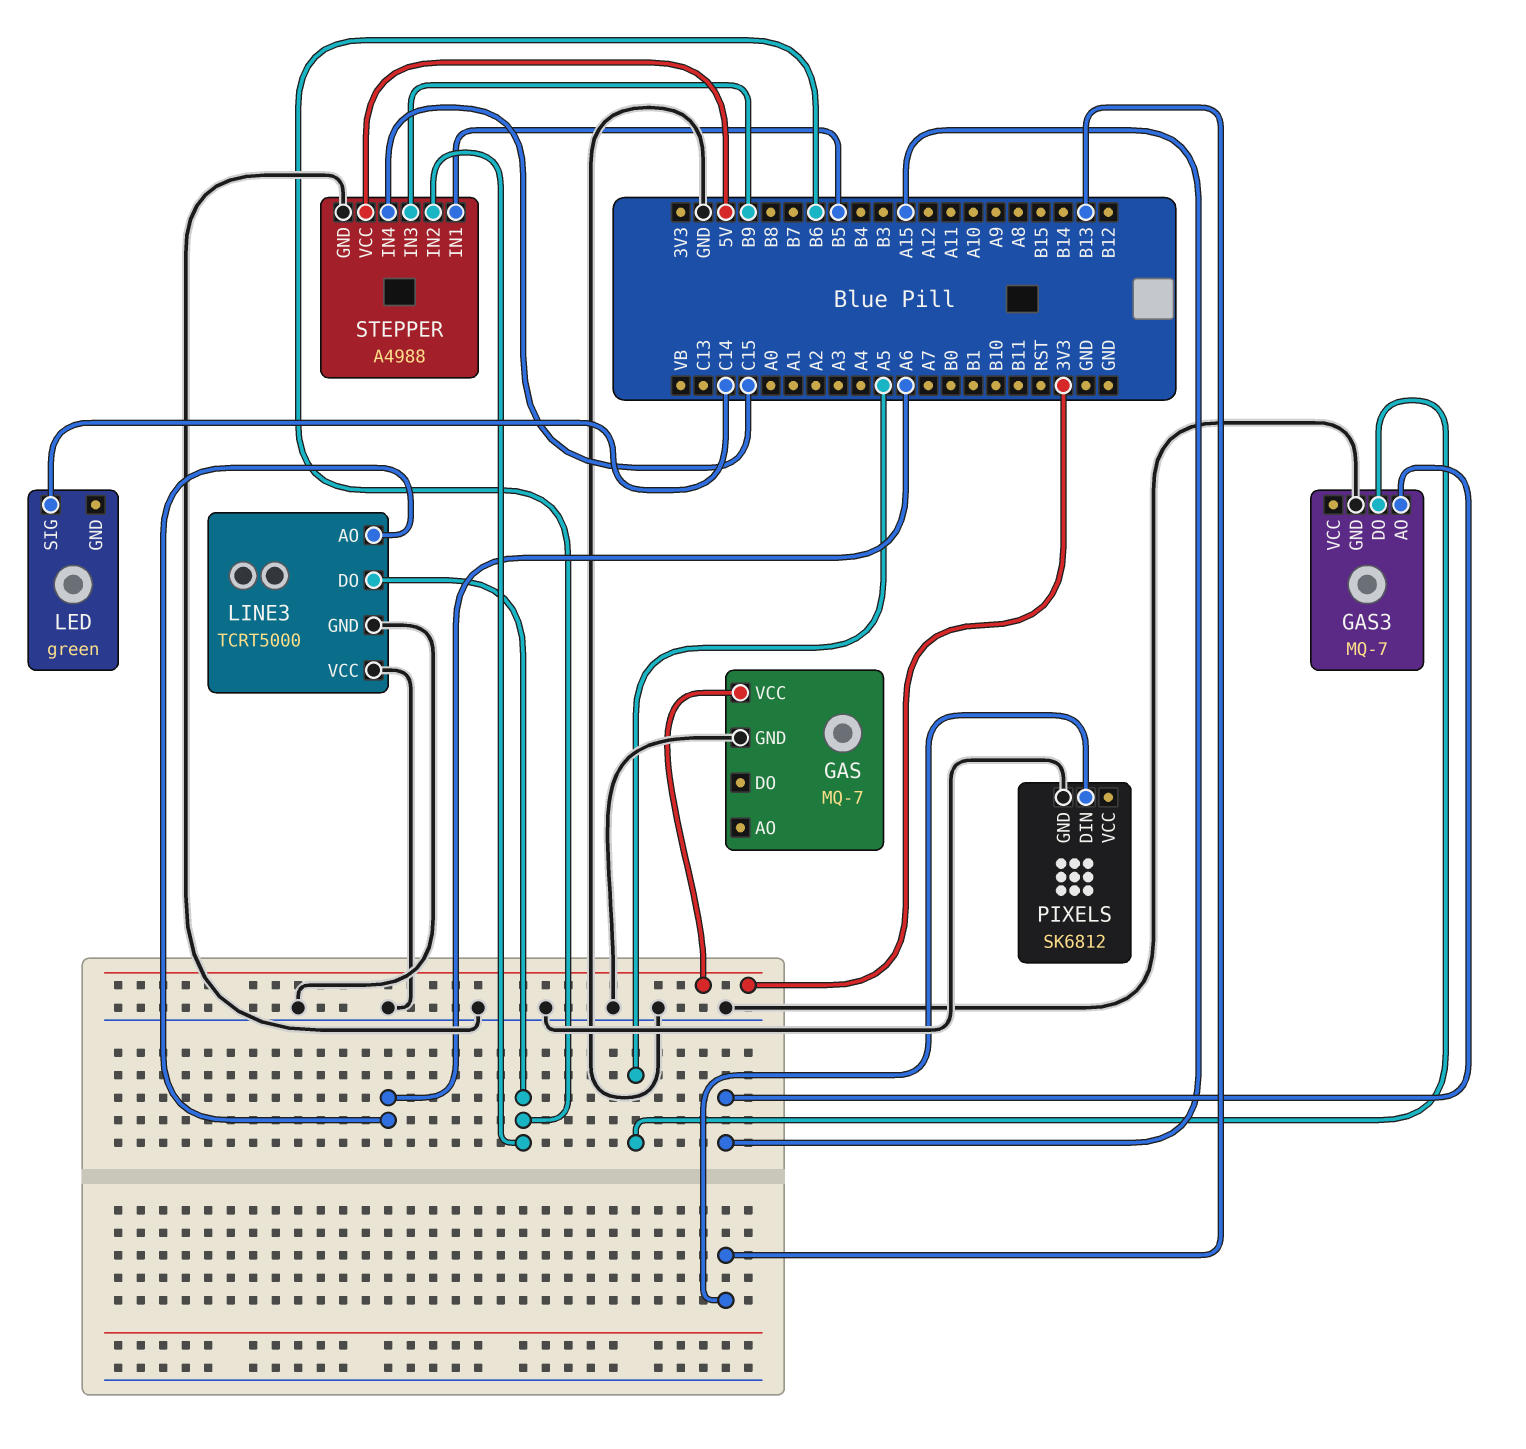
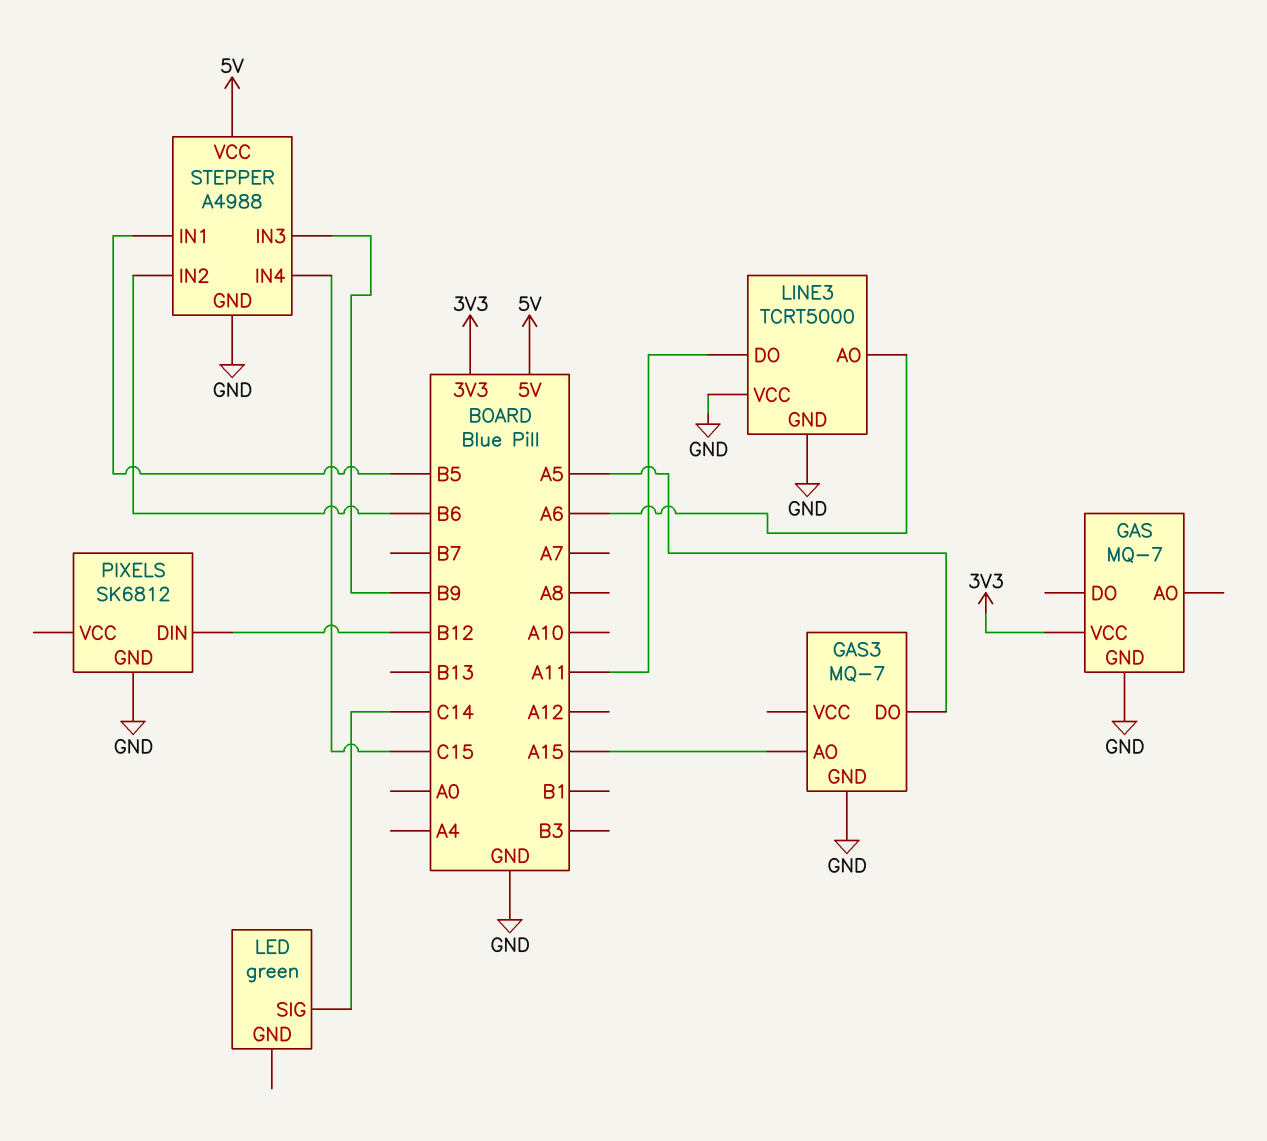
LINE3 pin DO: B6 -> A11
PIXELS pin DIN: B13 -> B12

